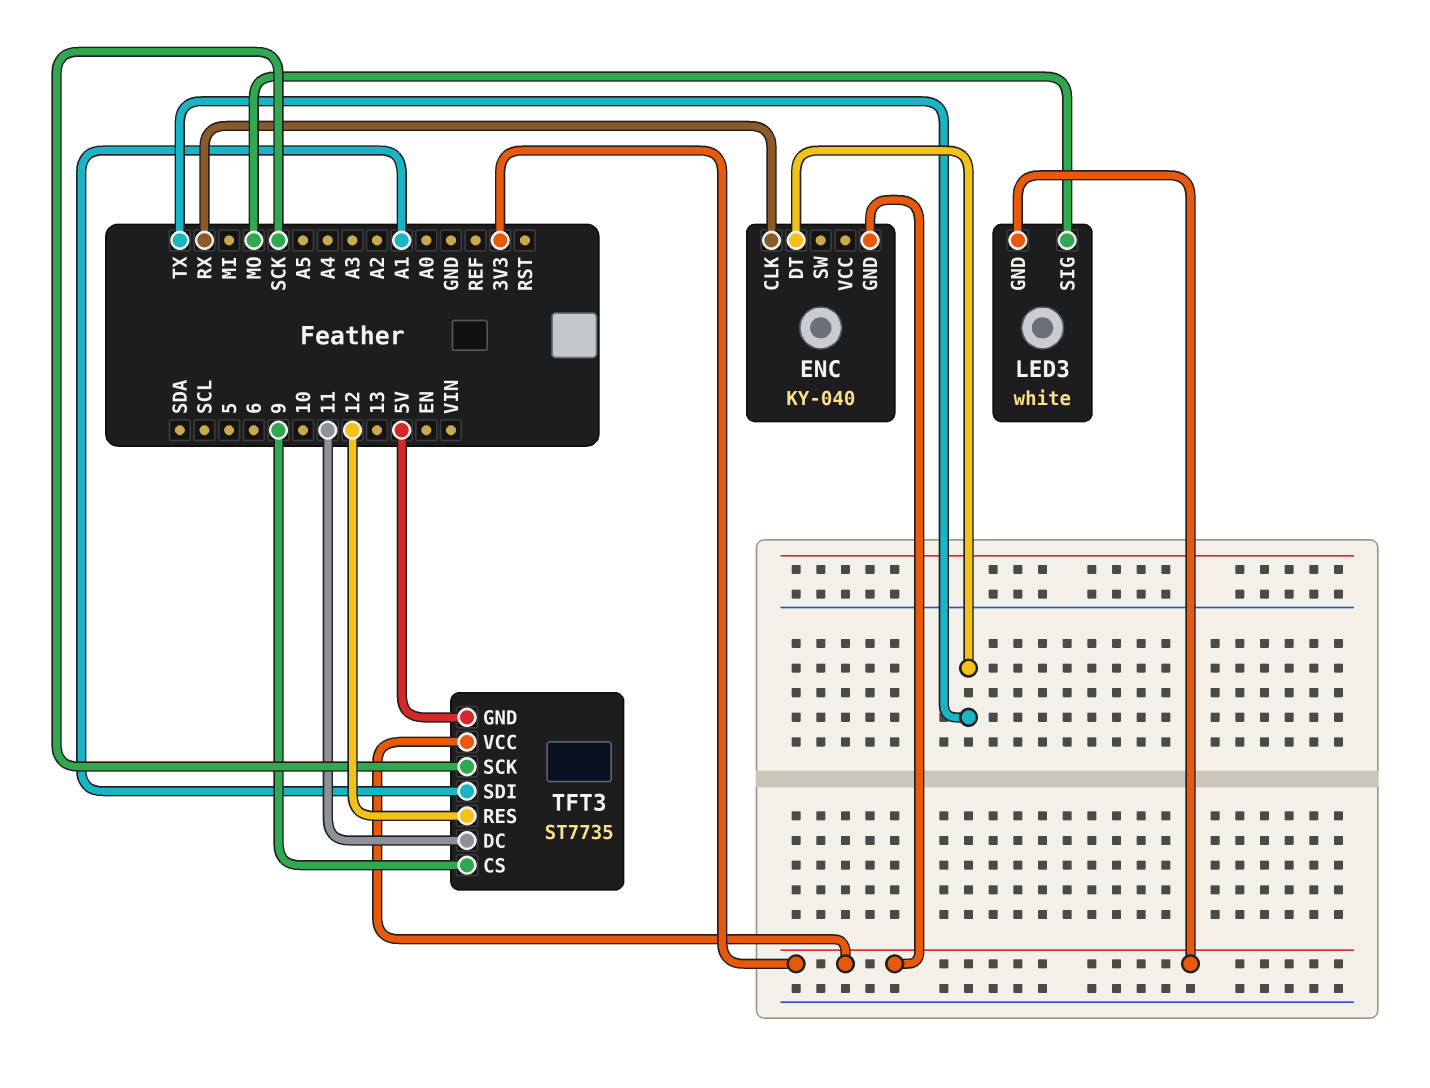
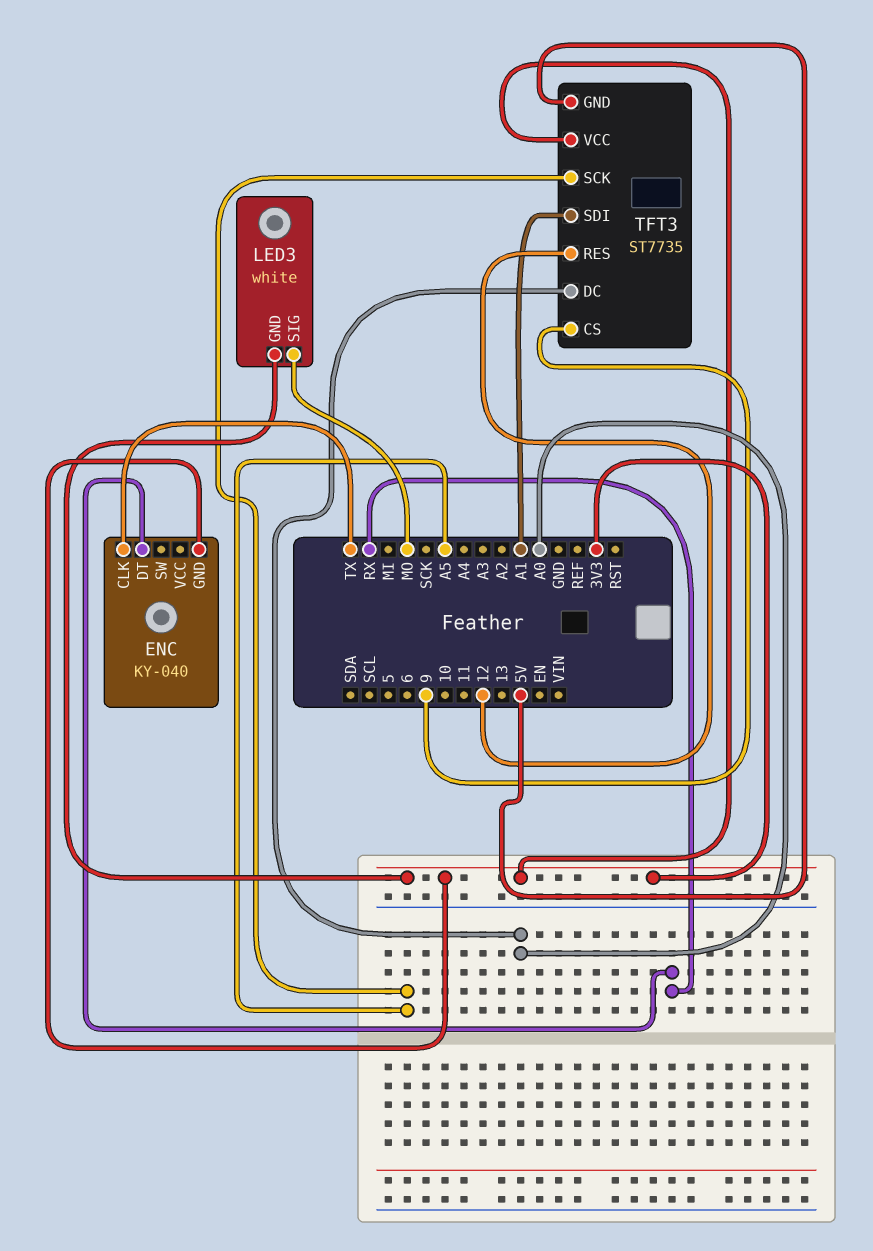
ENC pin CLK: RX -> TX
ENC pin DT: TX -> RX
TFT3 pin DC: 11 -> A0
TFT3 pin SCK: SCK -> A5

